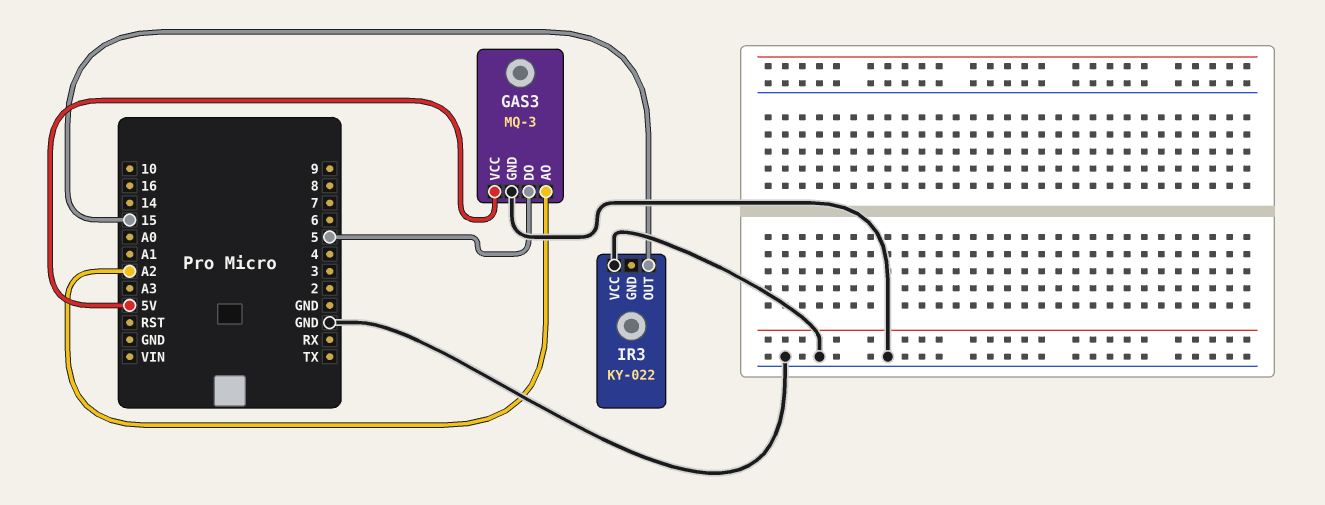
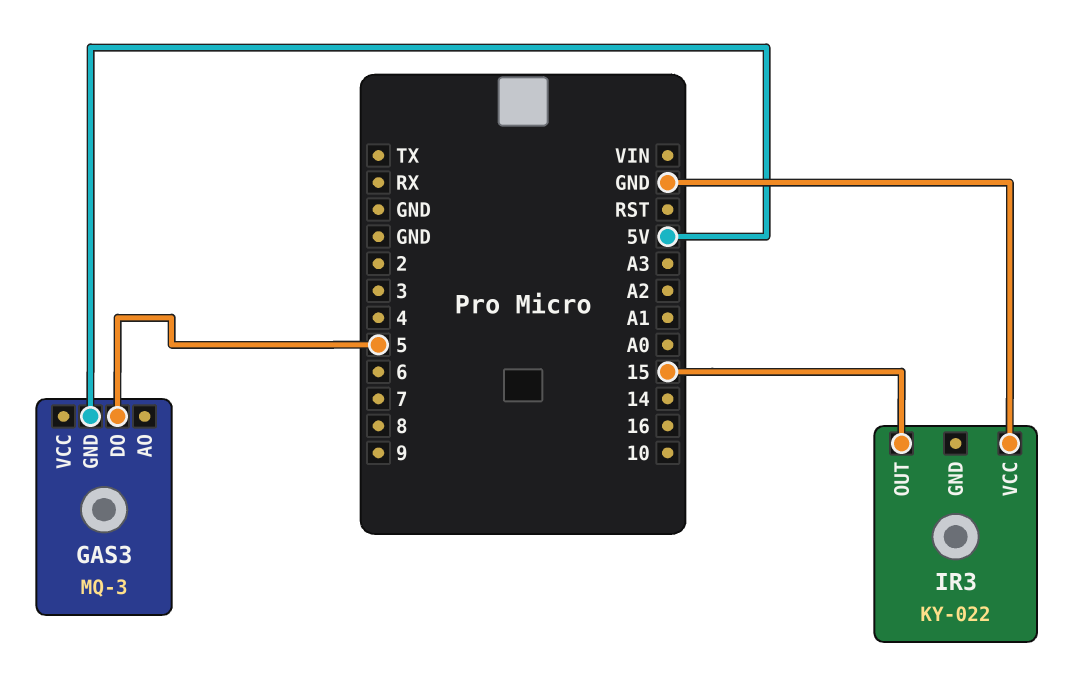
GAS3 pin AO: A2 -> none
GAS3 pin GND: GND -> 5V
GAS3 pin VCC: 5V -> none

